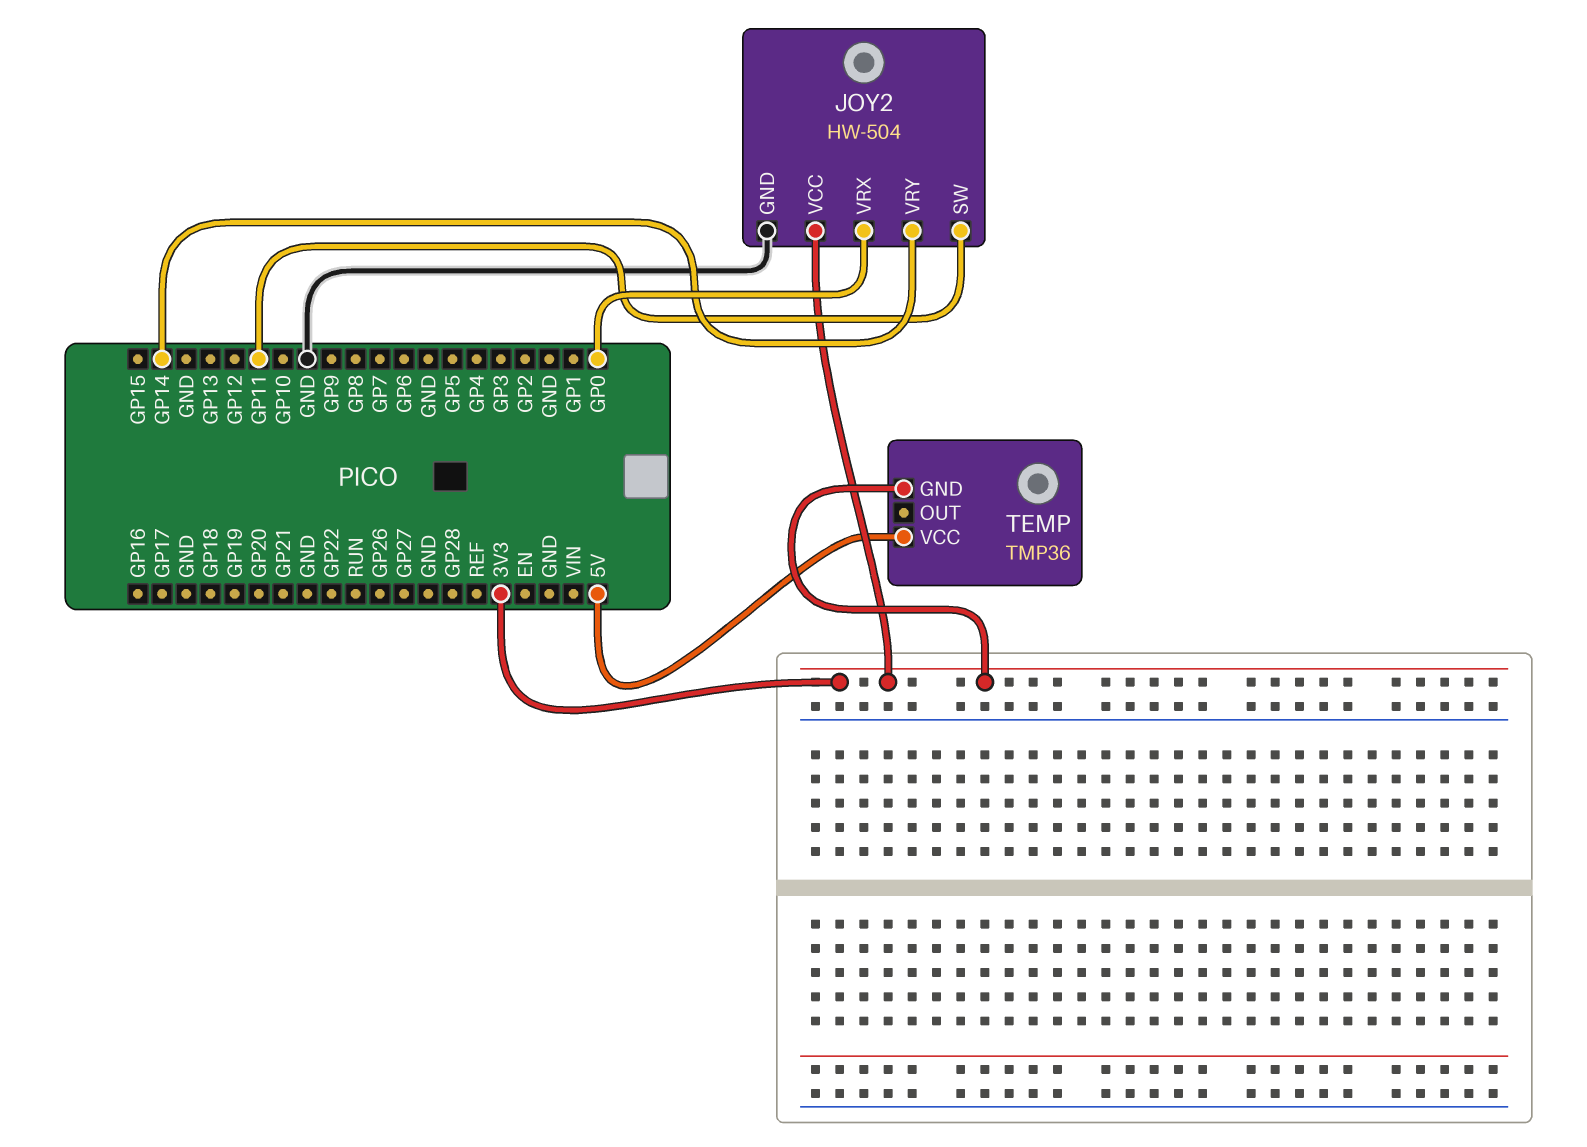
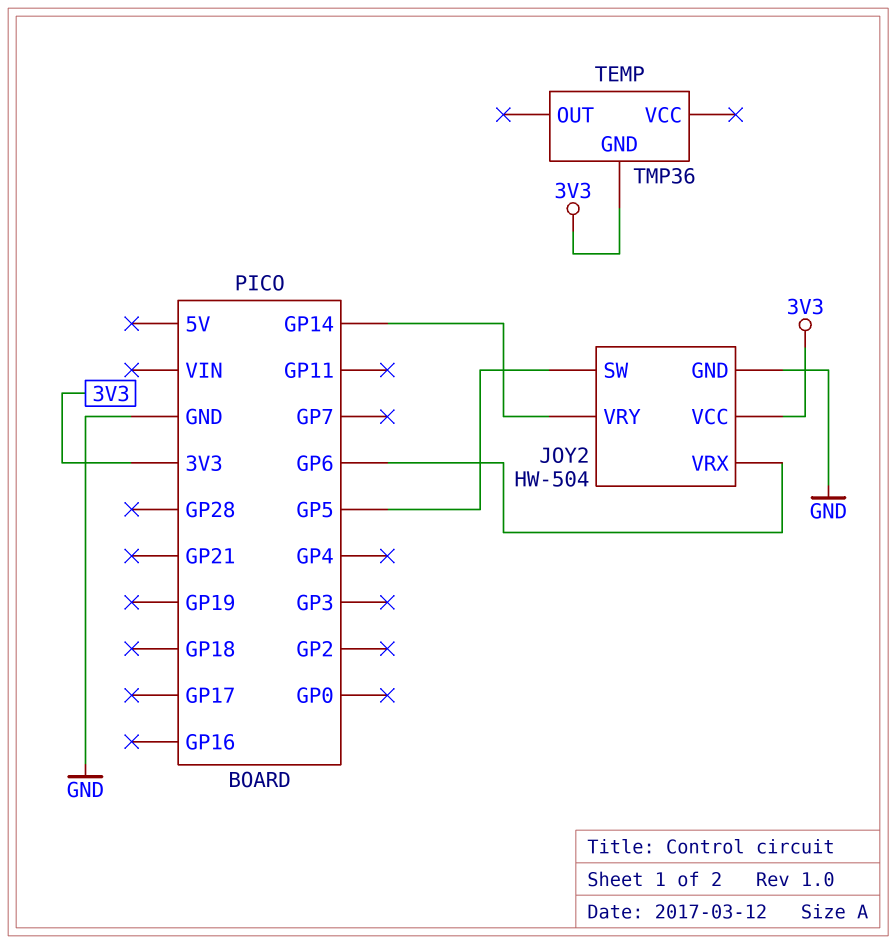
JOY2 pin SW: GP11 -> GP5
JOY2 pin VRX: GP0 -> GP6
TEMP pin VCC: 5V -> none

